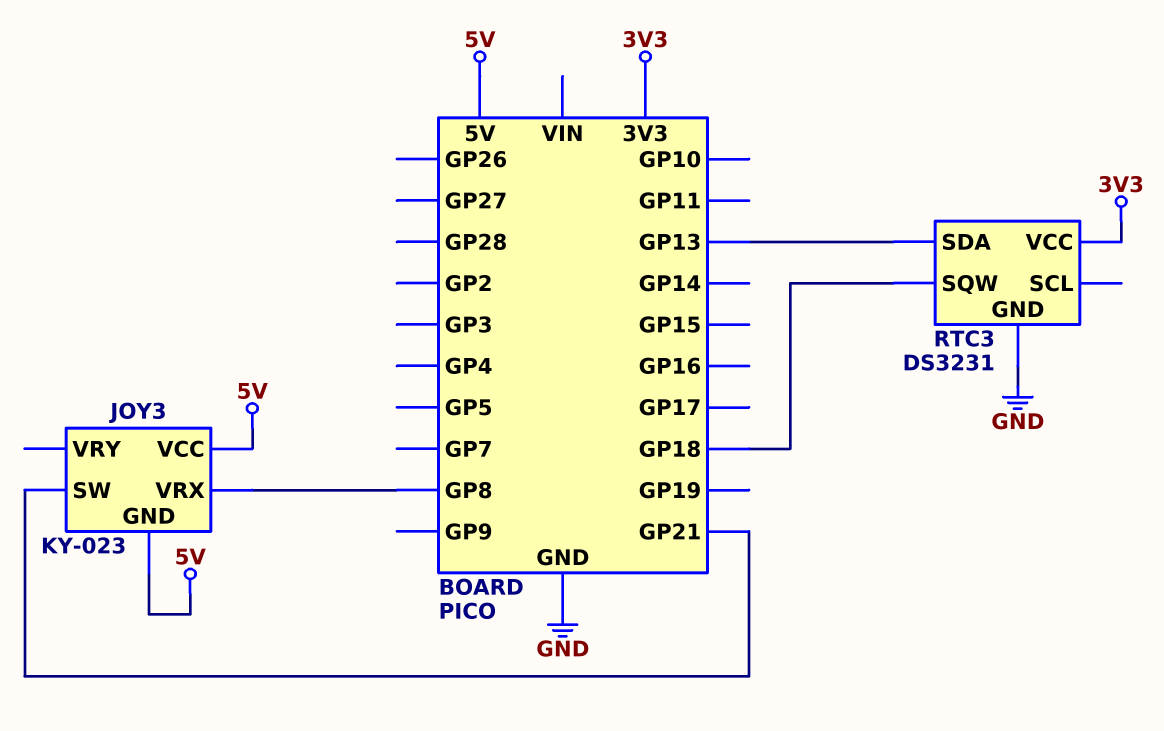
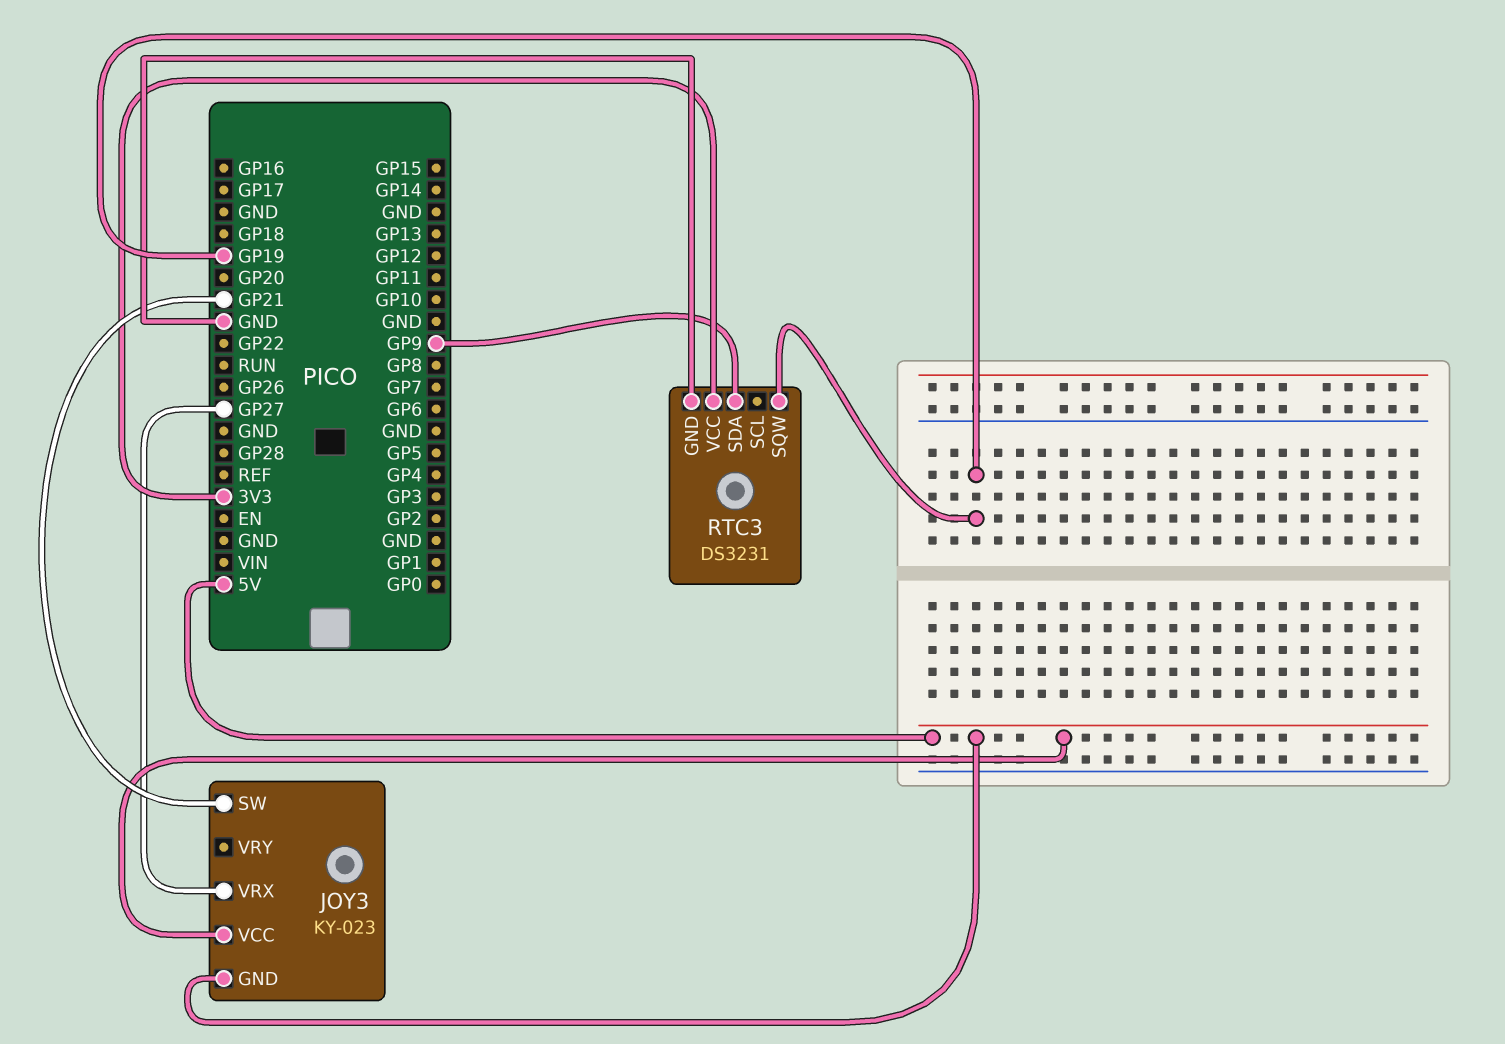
JOY3 pin VRX: GP8 -> GP27
RTC3 pin SDA: GP13 -> GP9
RTC3 pin SQW: GP18 -> GP19

